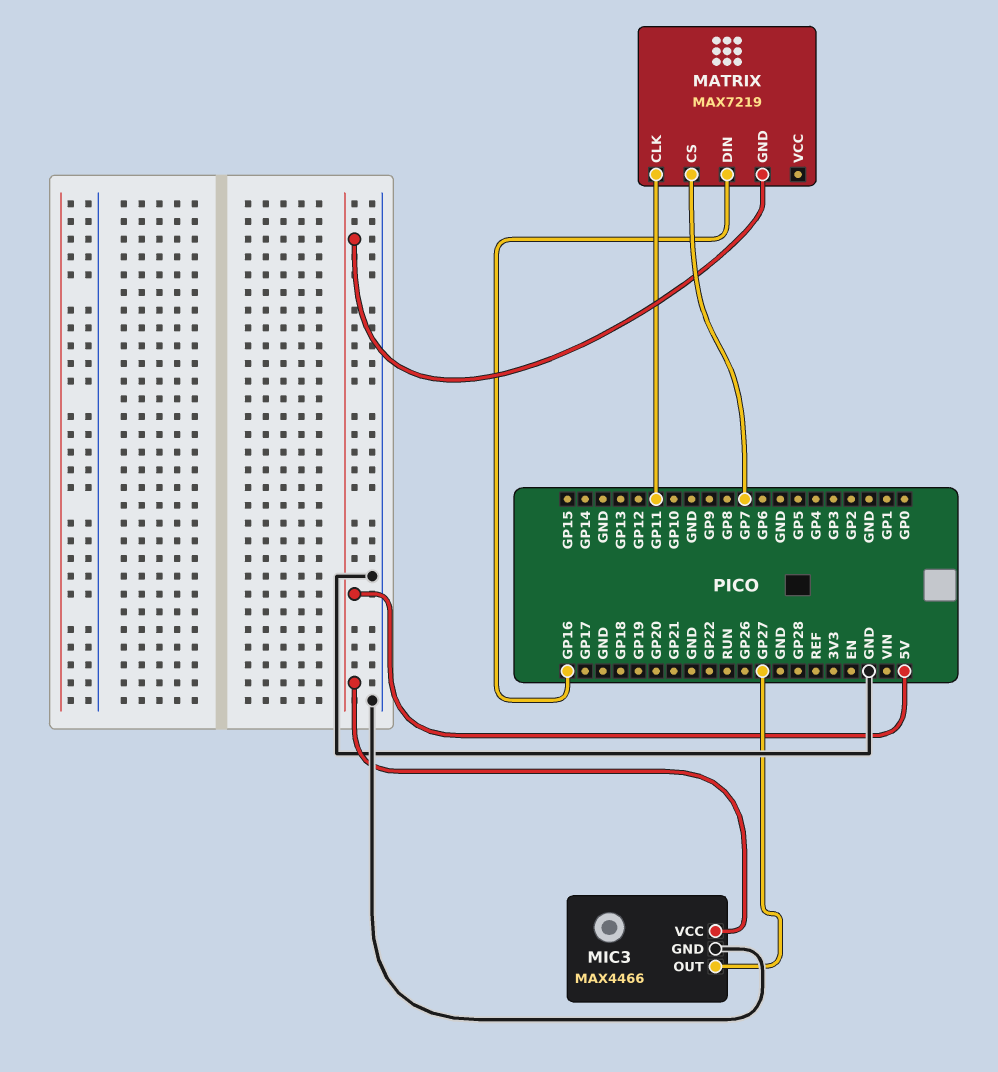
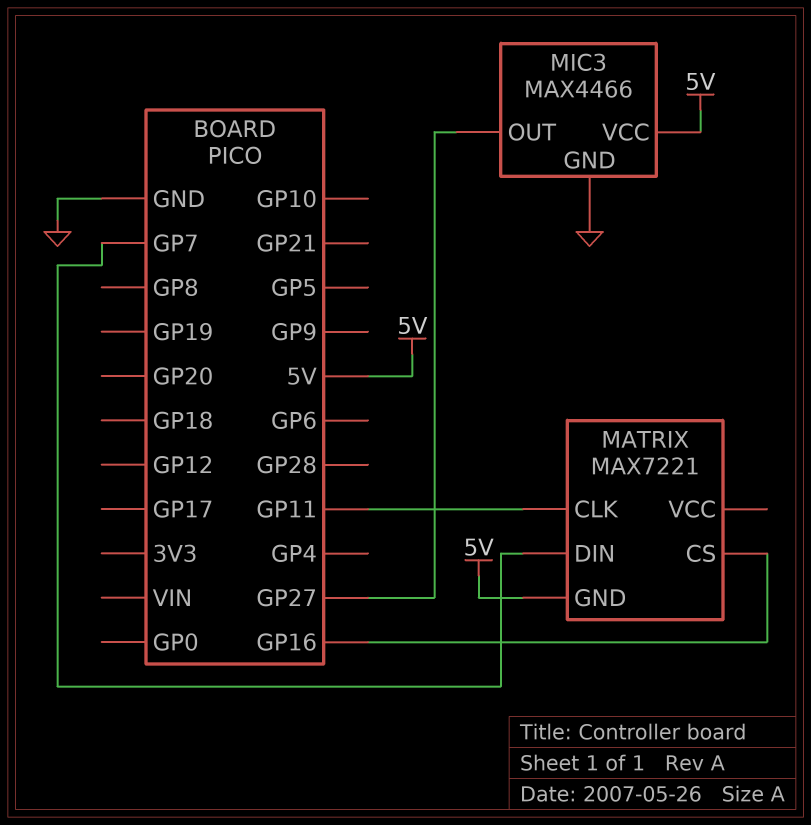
MATRIX: MAX7219 -> MAX7221
MATRIX pin CS: GP7 -> GP16
MATRIX pin DIN: GP16 -> GP7

